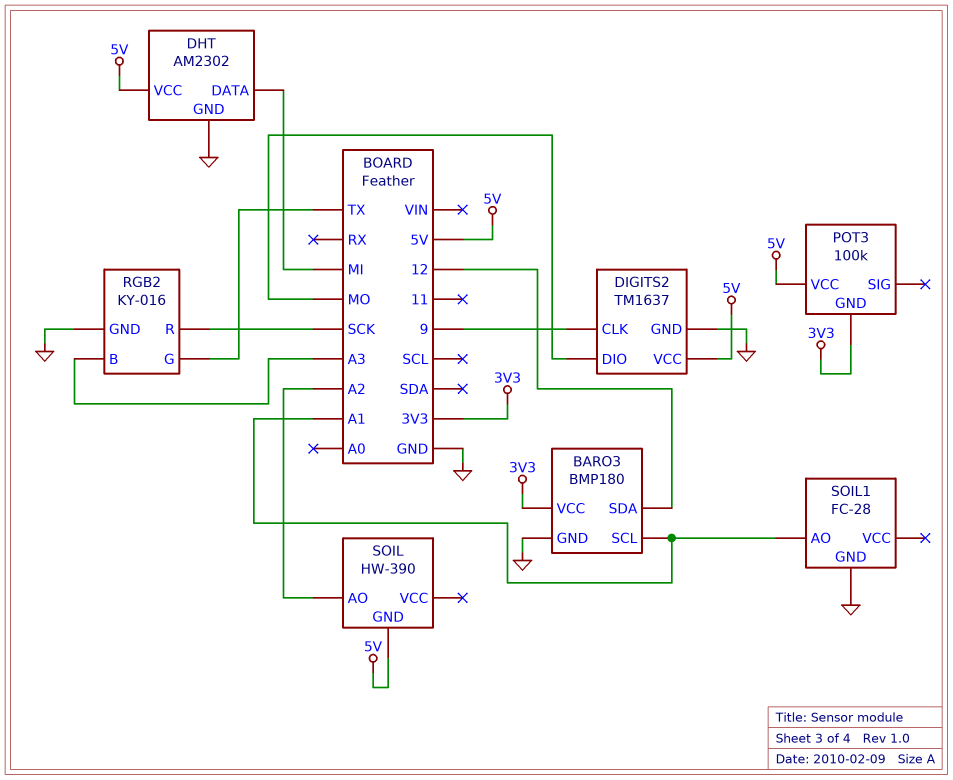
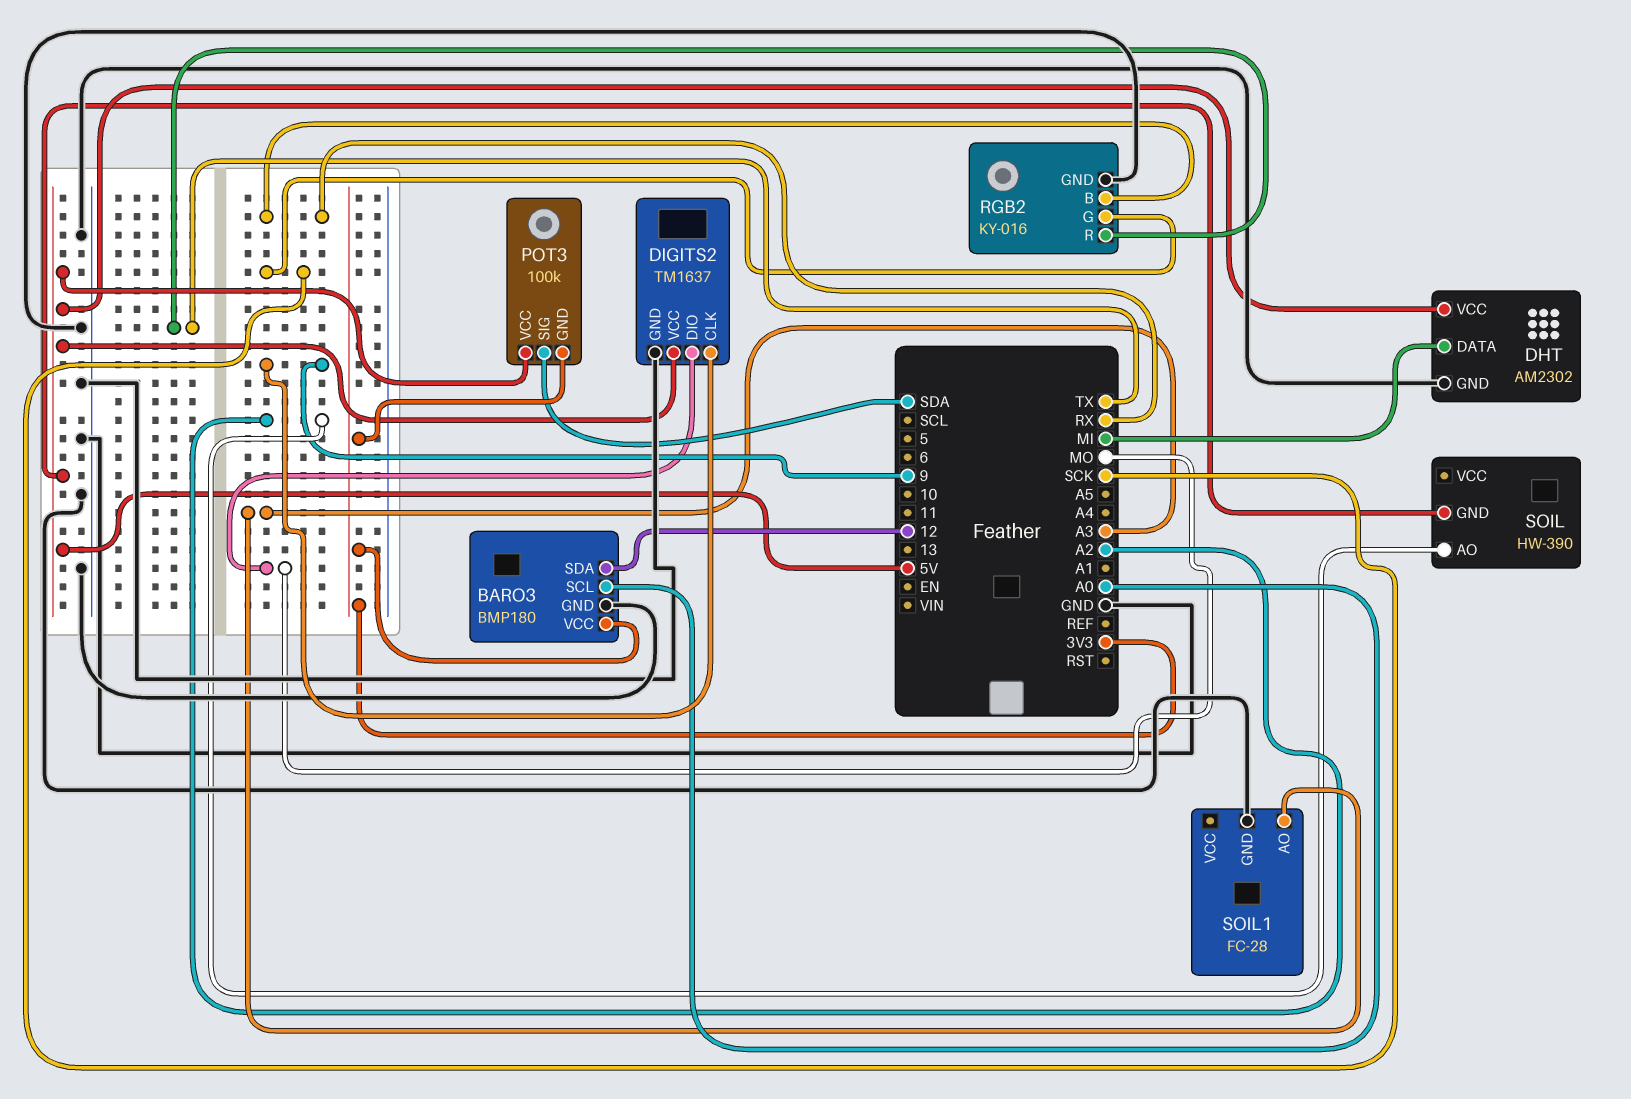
BARO3 pin SCL: A1 -> A0
POT3 pin SIG: none -> SDA
RGB2 pin B: A3 -> RX
RGB2 pin G: TX -> SCK
RGB2 pin R: SCK -> TX
SOIL1 pin AO: A1 -> A3

